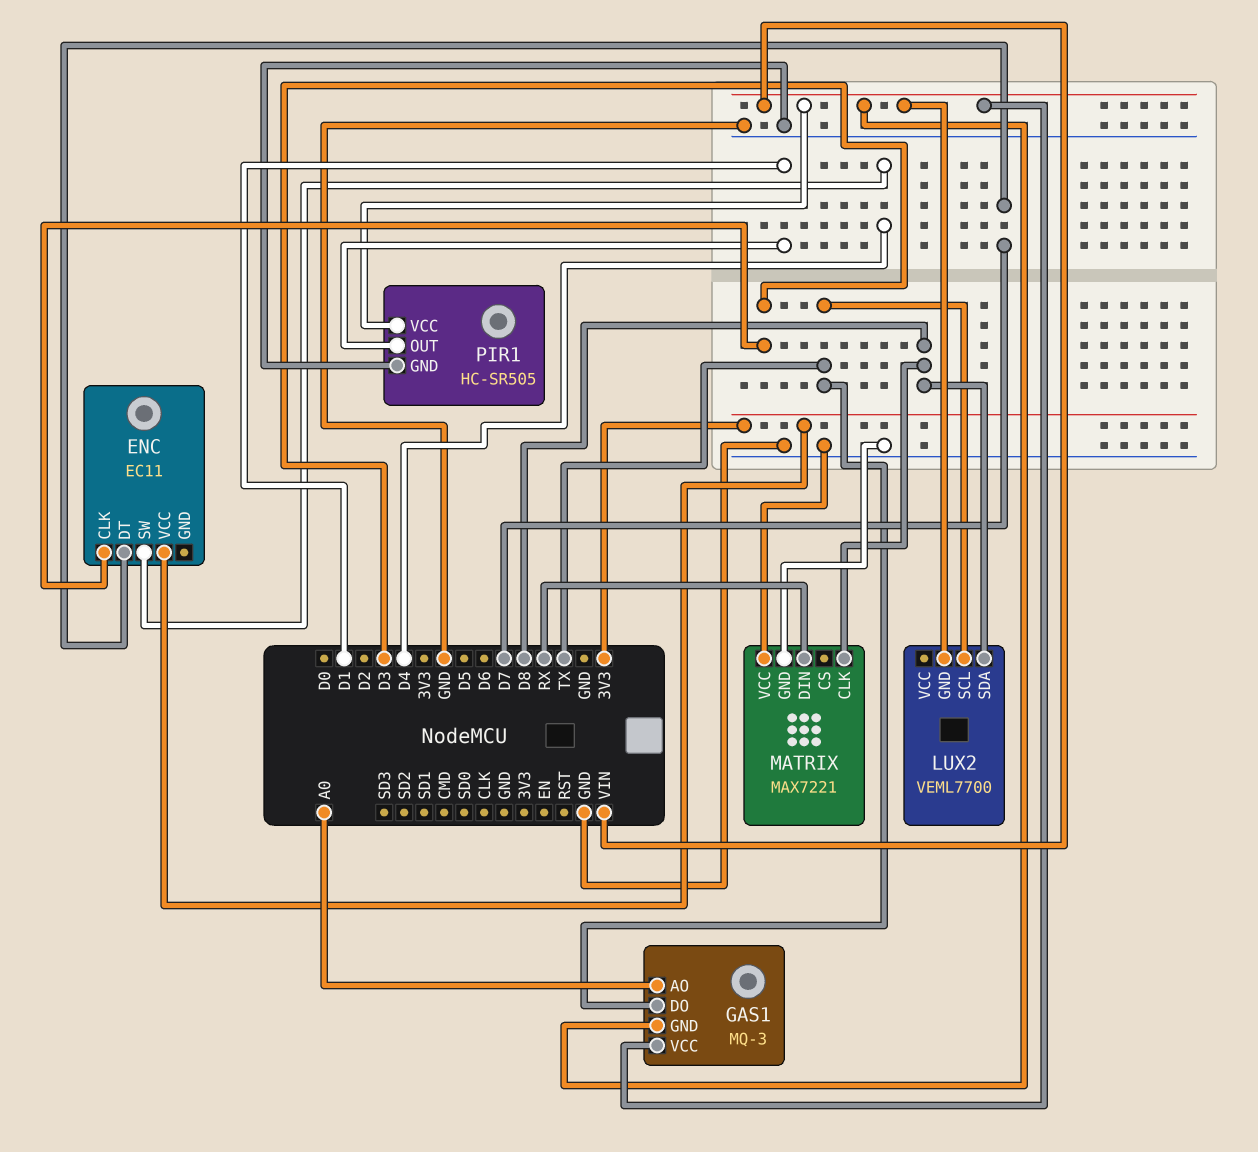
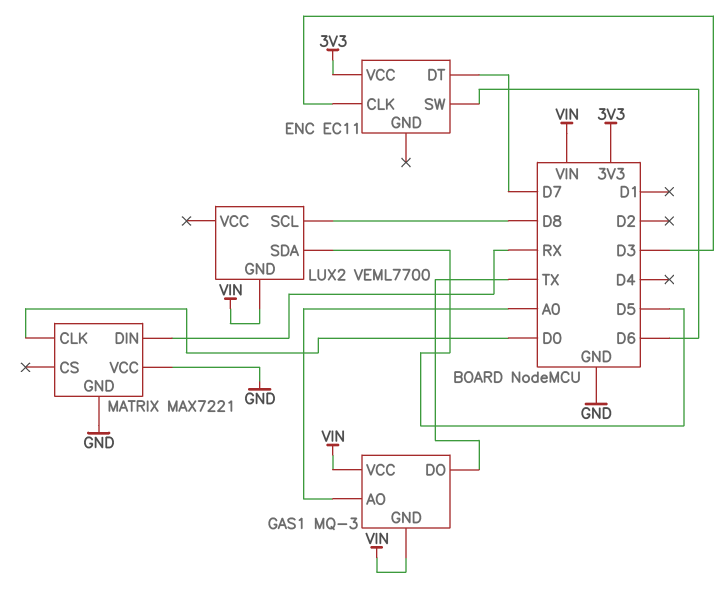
ENC pin SW: D4 -> D6
LUX2 pin SCL: TX -> D8
LUX2 pin SDA: D8 -> D5
MATRIX pin CLK: D8 -> D0
PIR1: HC-SR505 -> none
PIR1 pin GND: GND -> none
PIR1 pin OUT: D1 -> none
PIR1 pin VCC: VIN -> none

